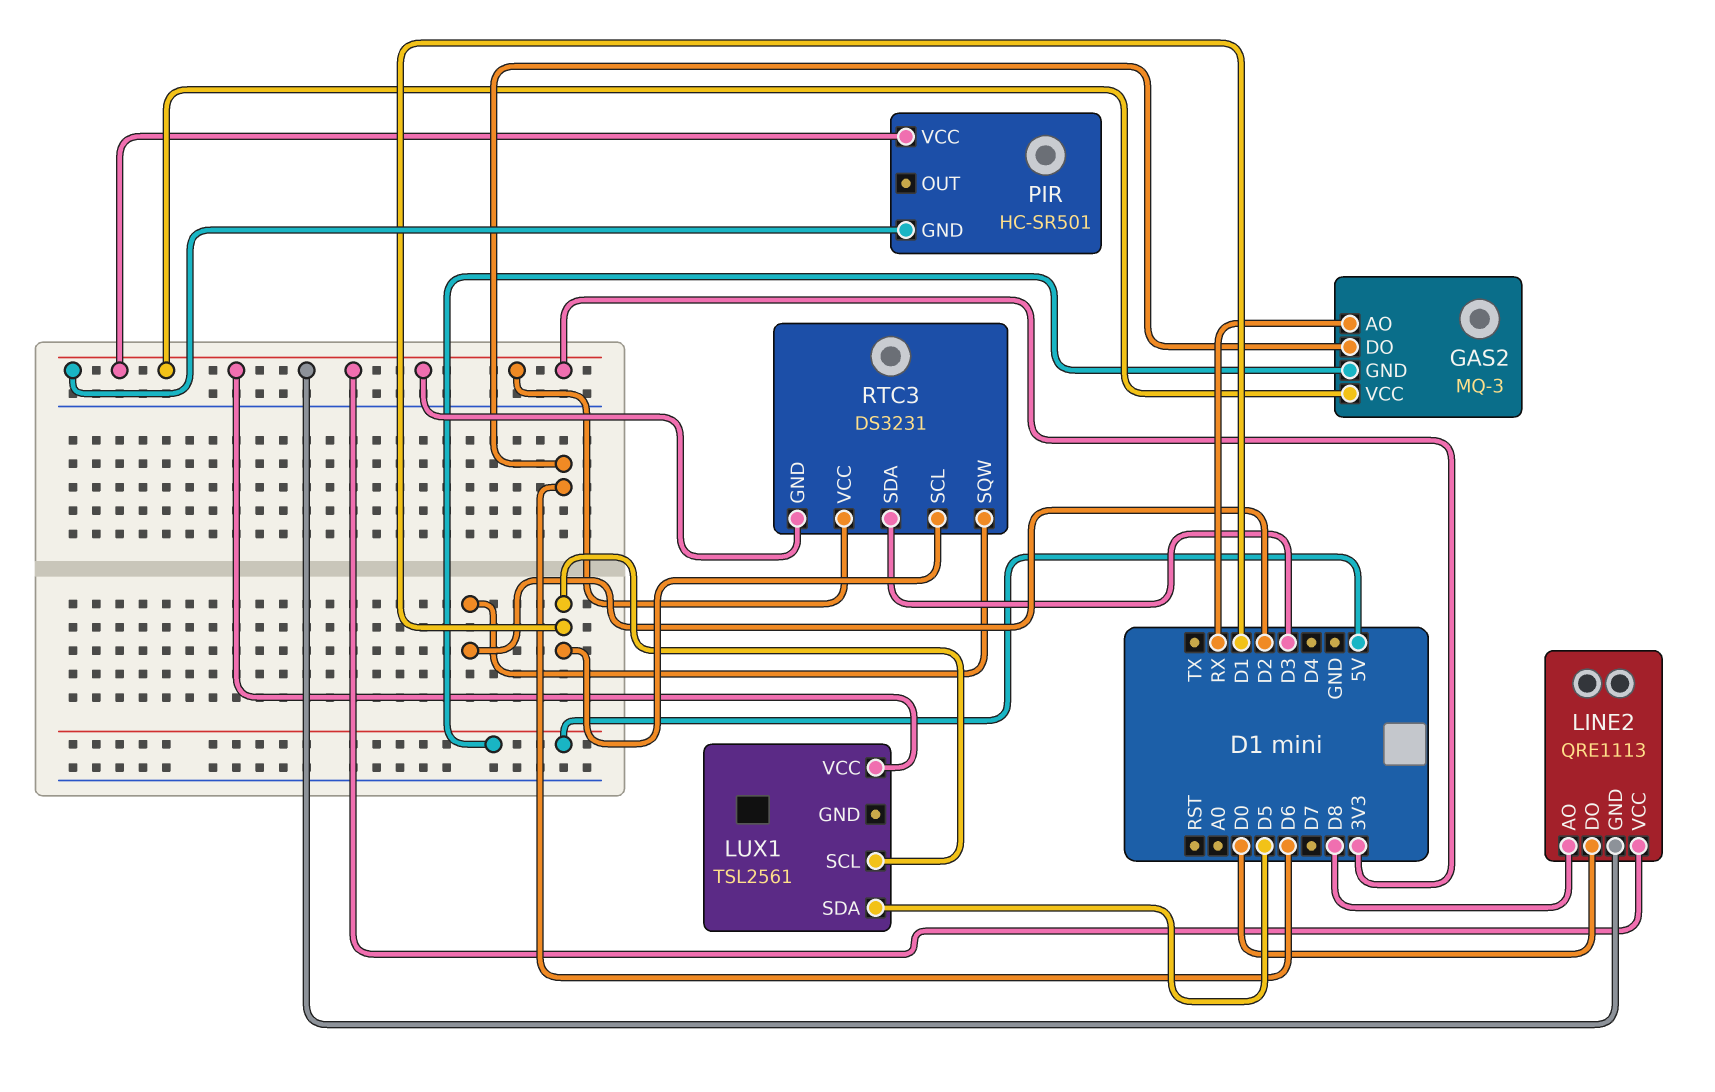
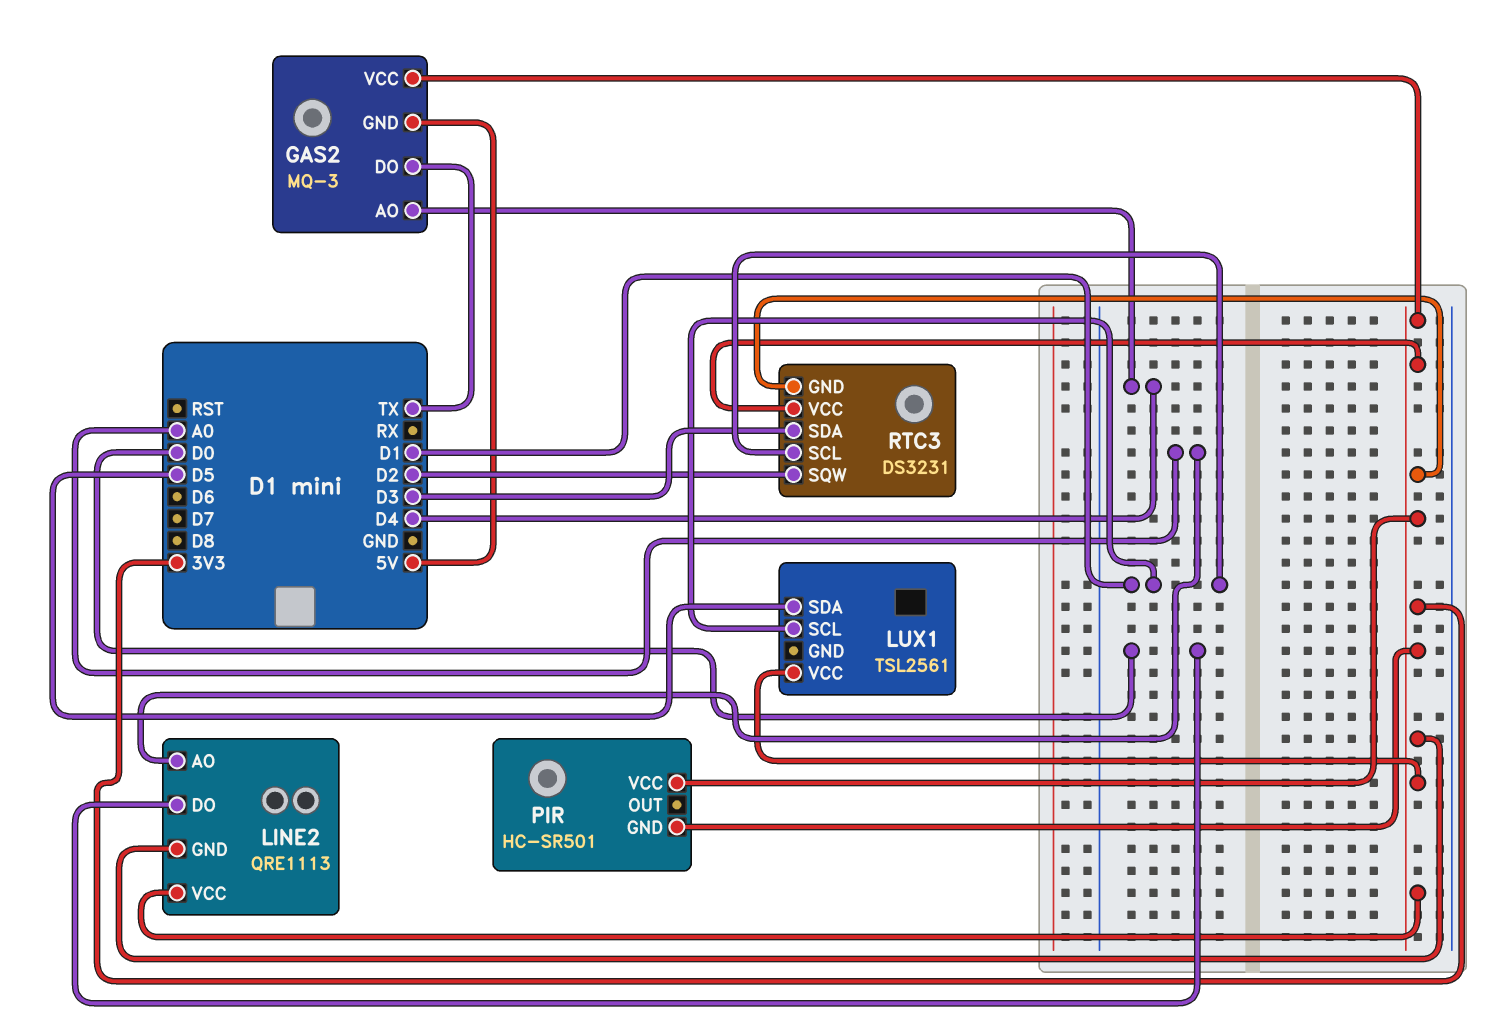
GAS2 pin AO: RX -> D4
GAS2 pin DO: D6 -> TX
LINE2 pin AO: D8 -> A0

